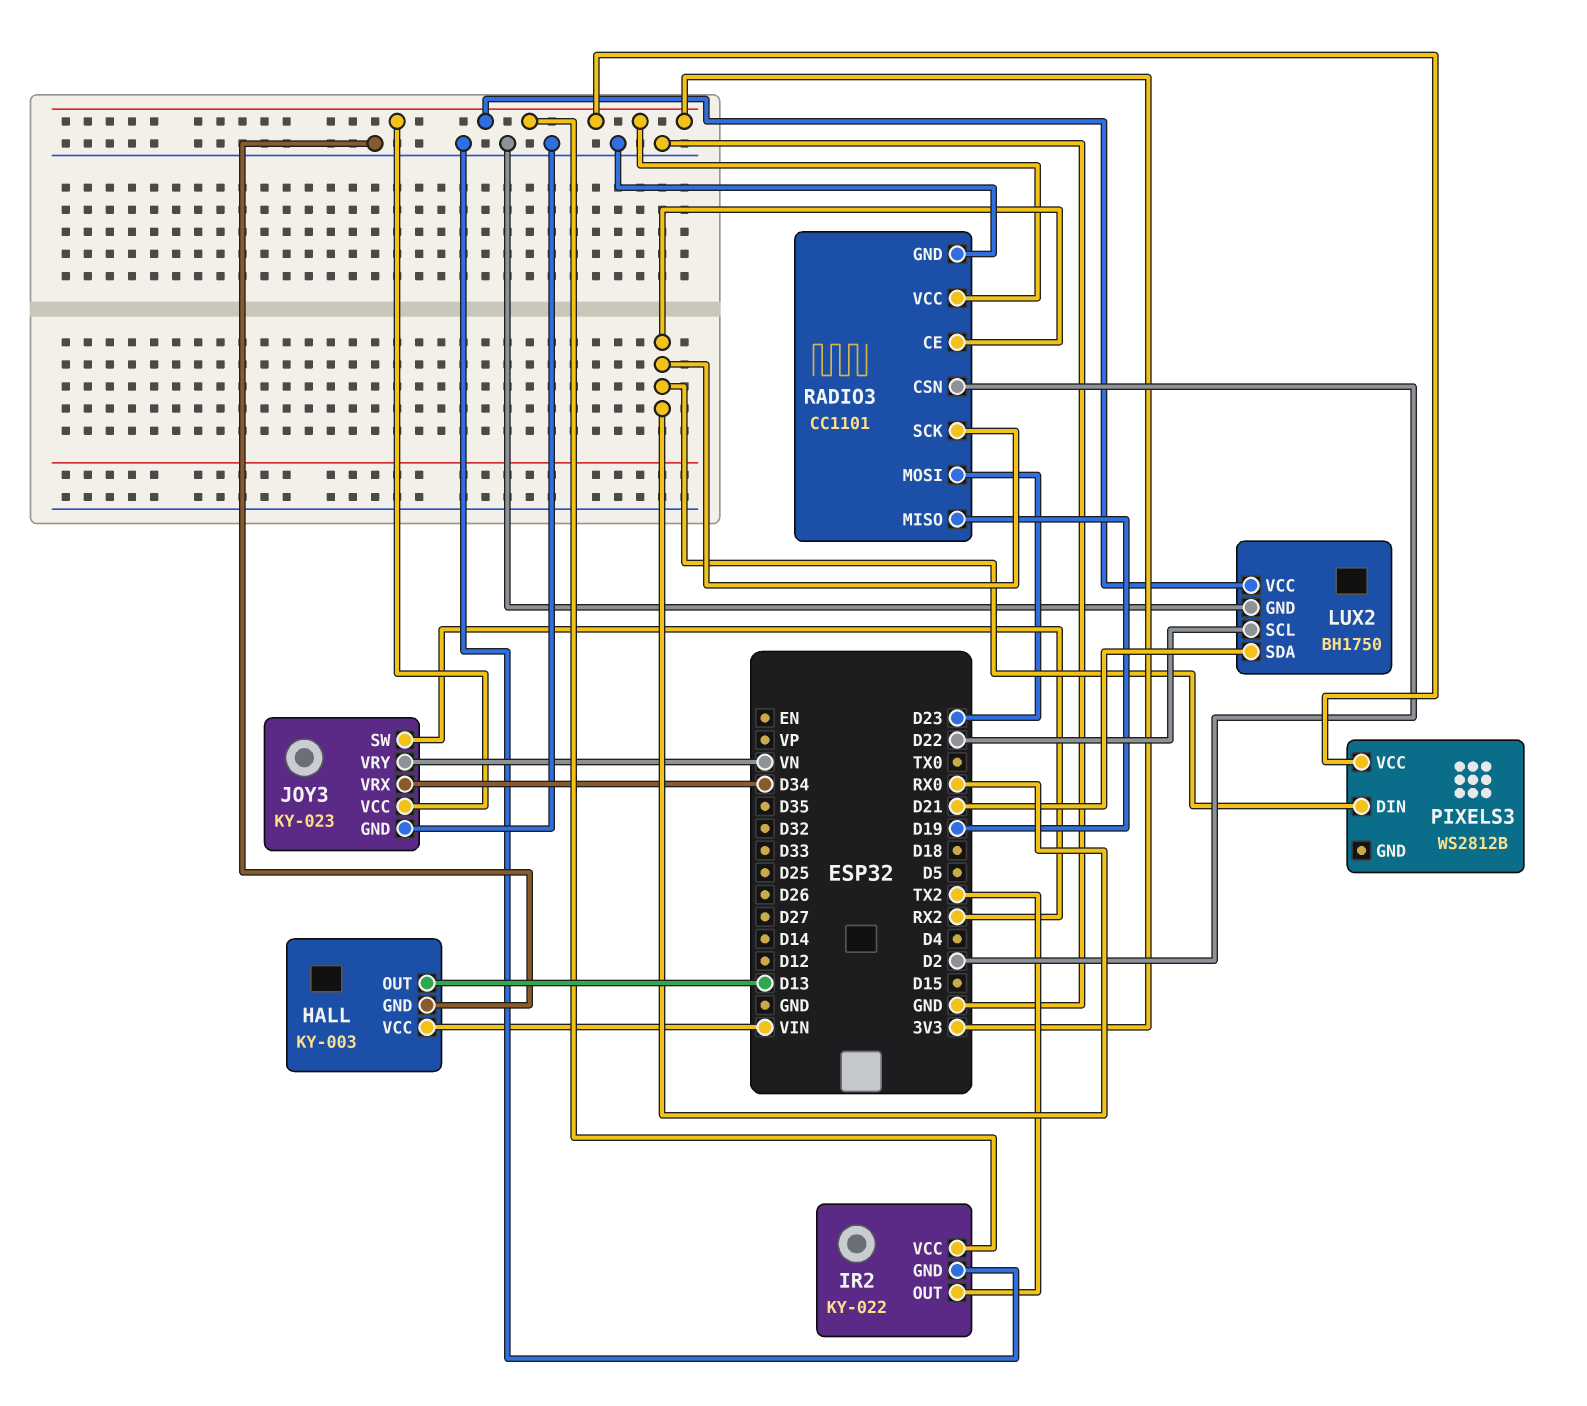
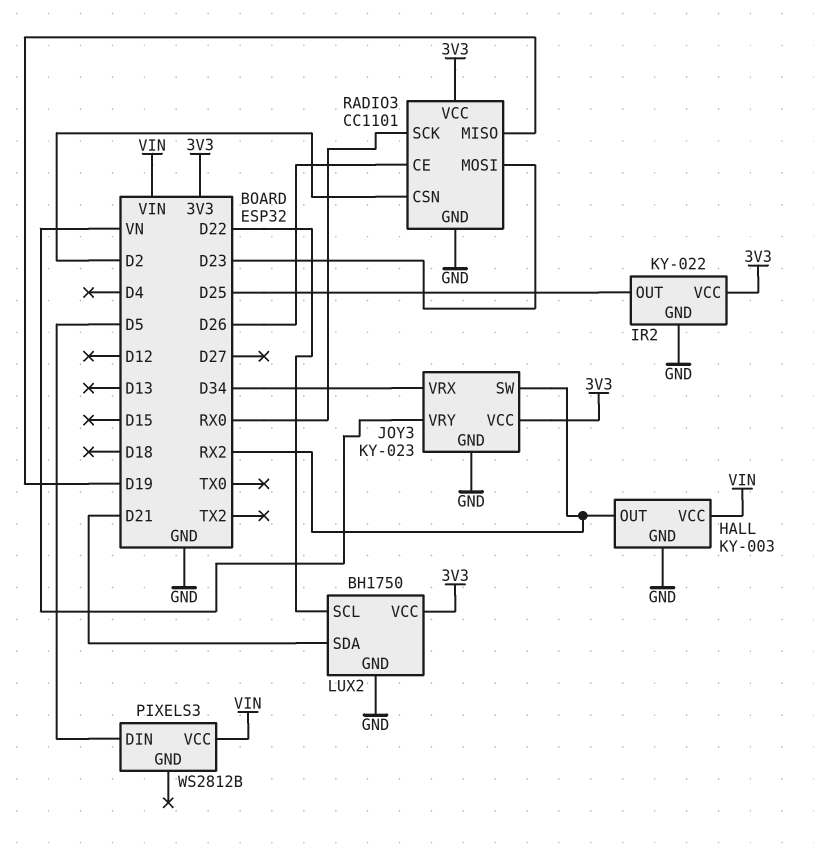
HALL pin OUT: D13 -> RX2
IR2 pin OUT: TX2 -> D25
PIXELS3 pin DIN: RX0 -> D5
PIXELS3 pin VCC: 3V3 -> VIN
RADIO3 pin CE: RX0 -> D26

